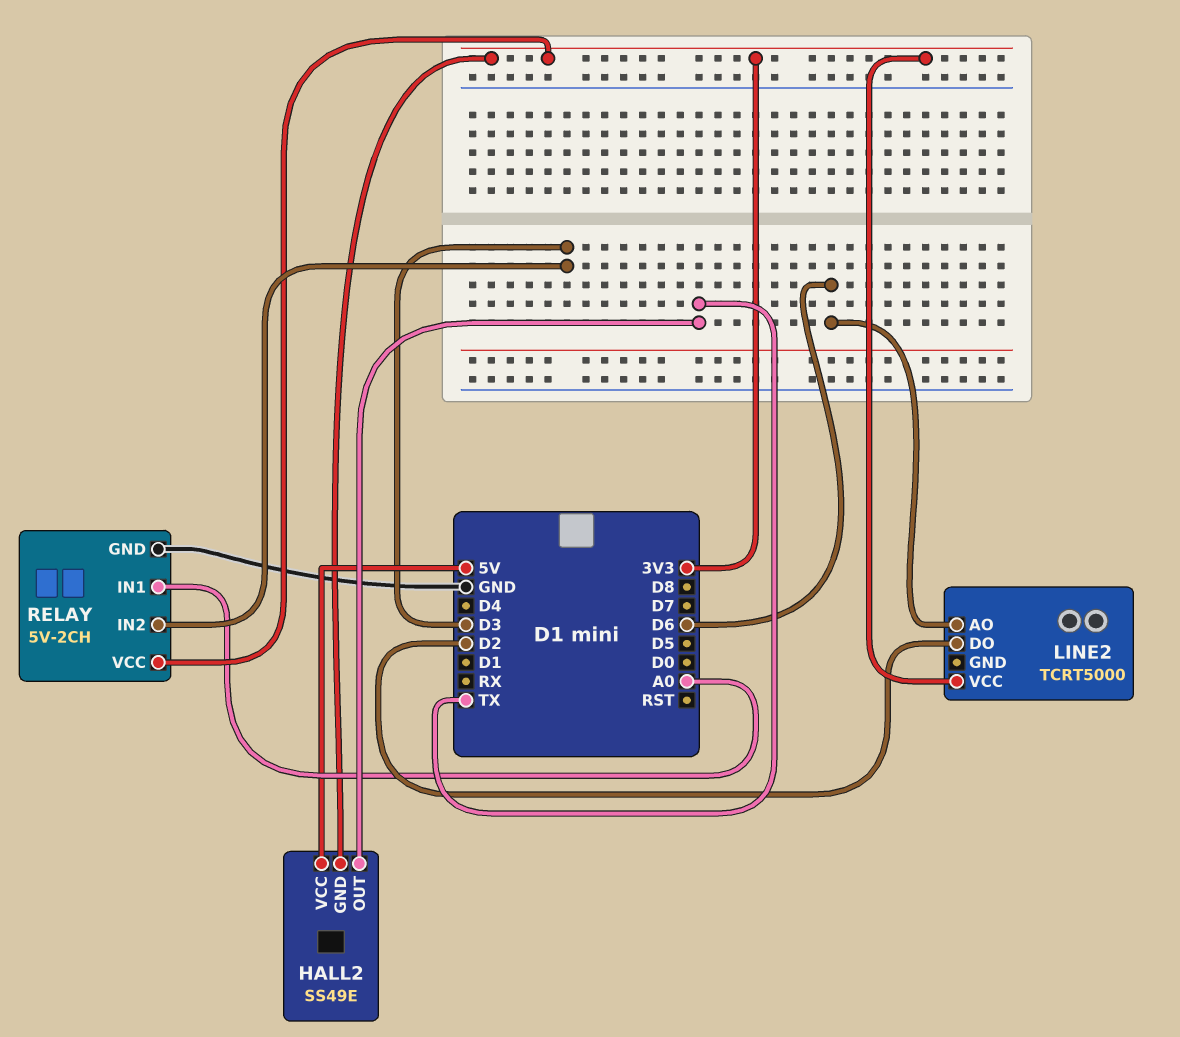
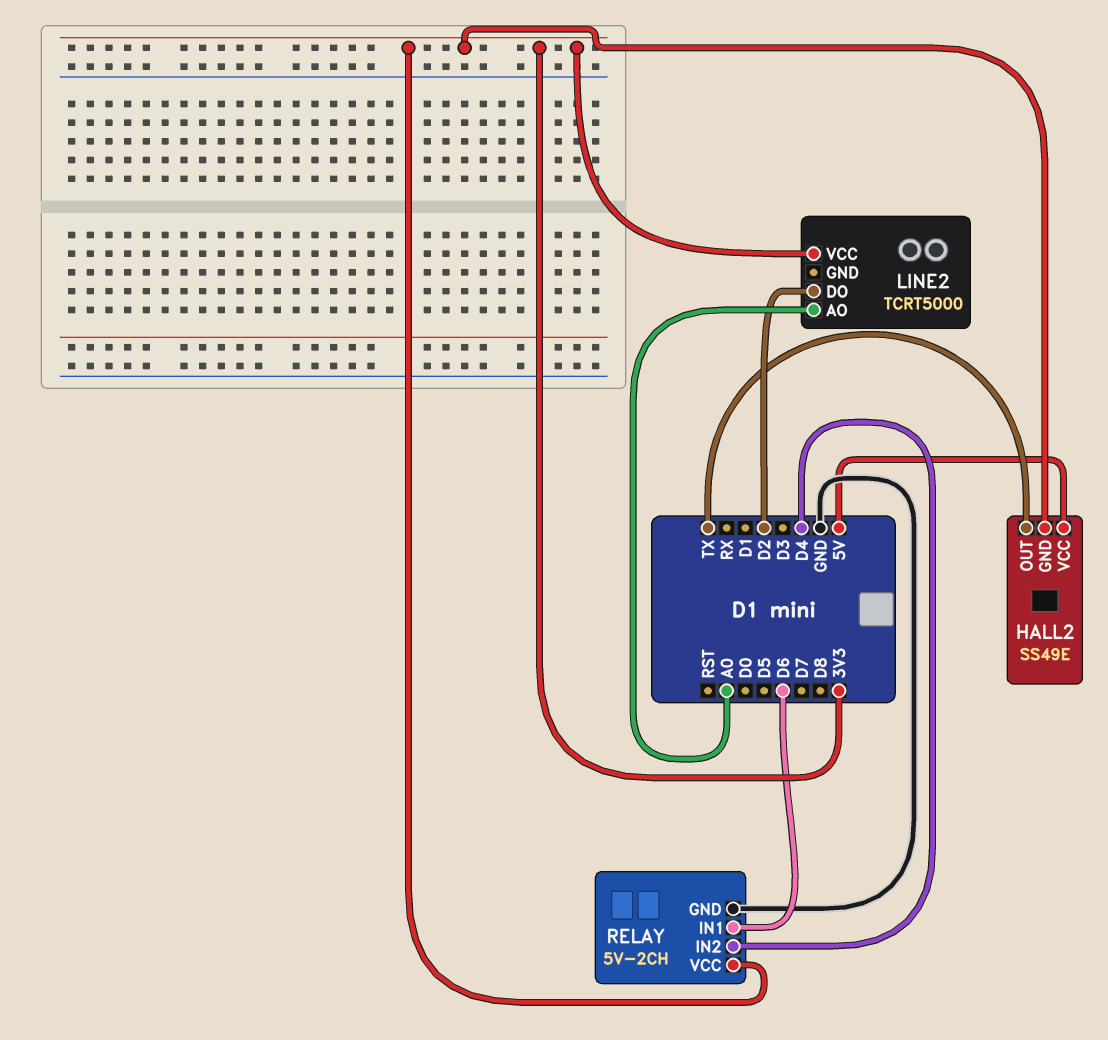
LINE2 pin AO: D6 -> A0
RELAY pin IN1: A0 -> D6
RELAY pin IN2: D3 -> D4

